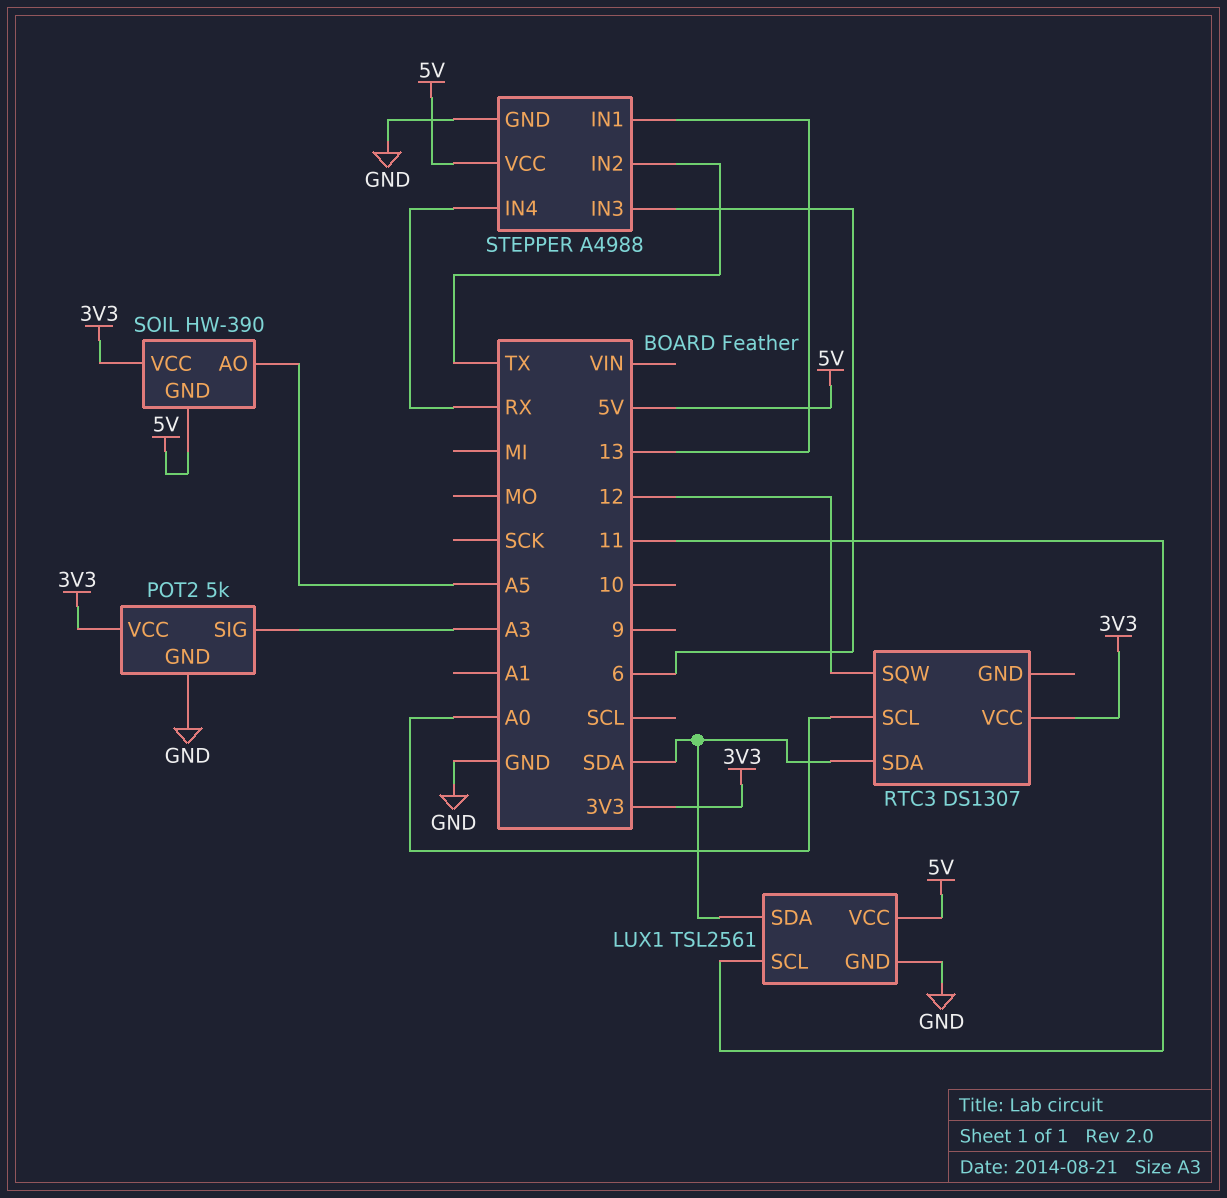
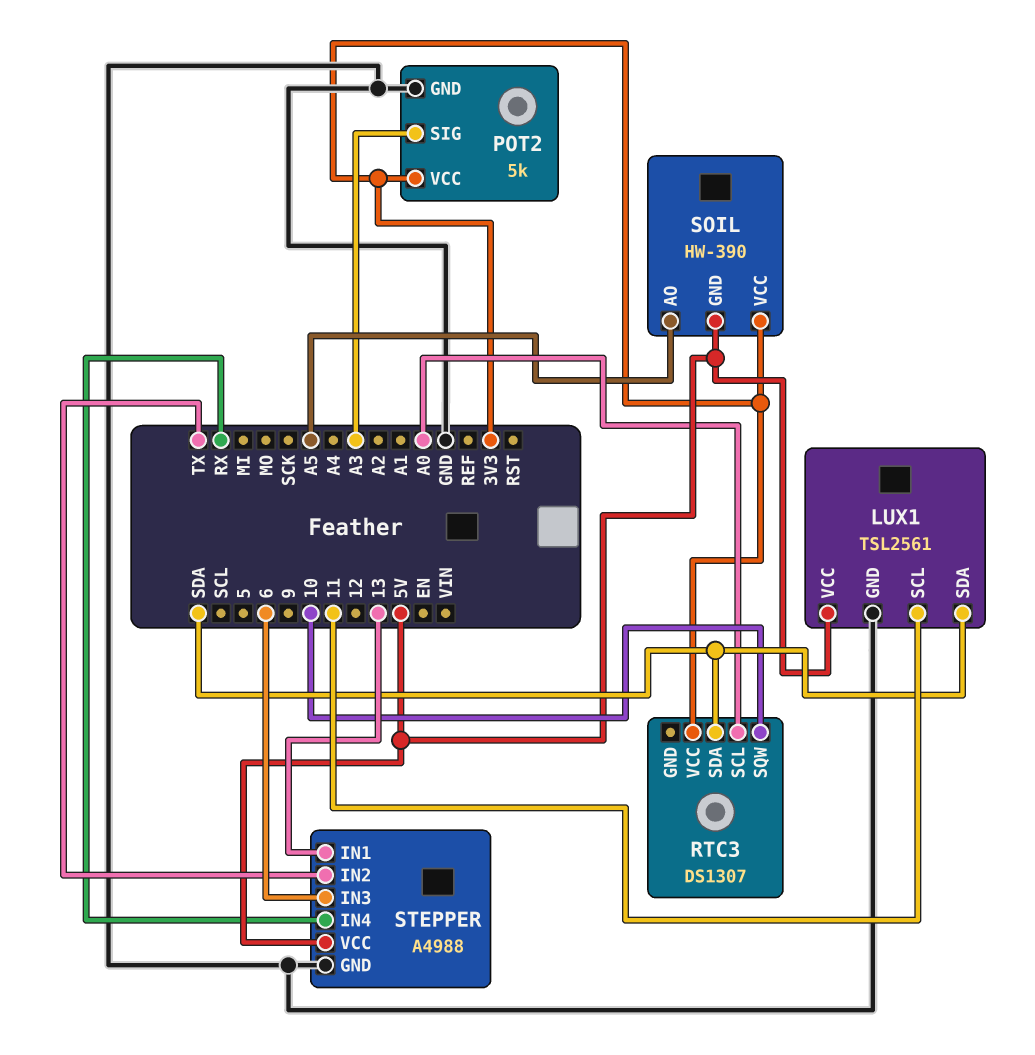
RTC3 pin SQW: 12 -> 10

